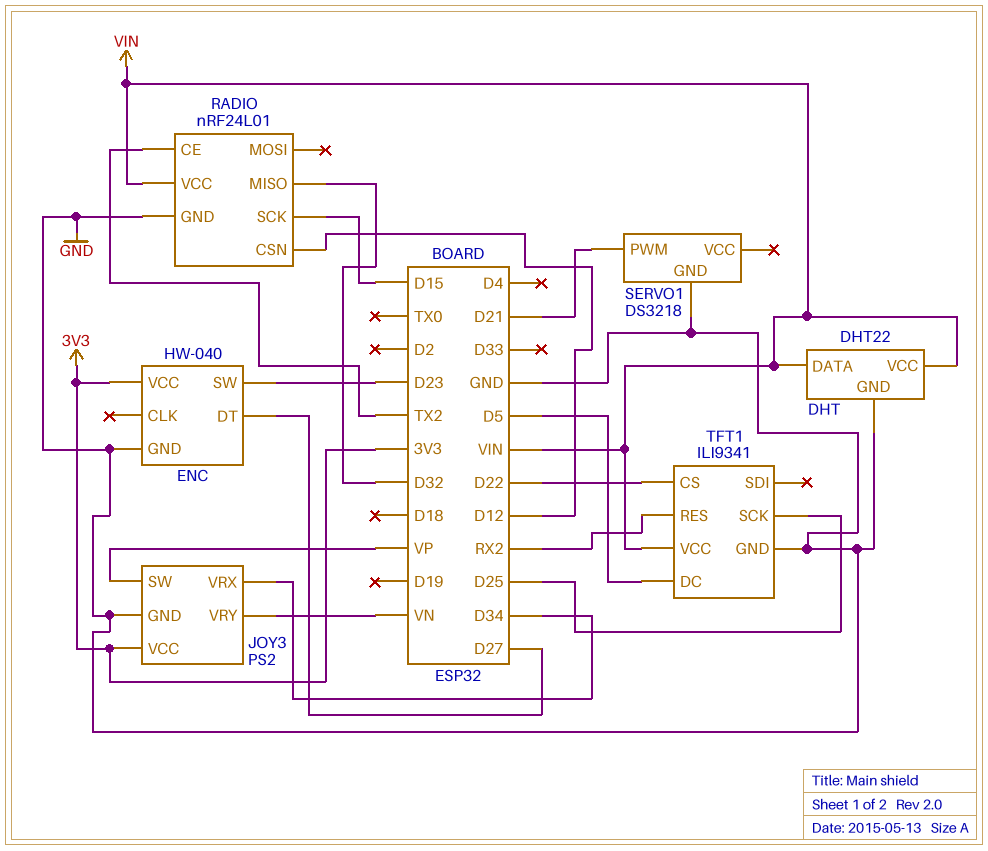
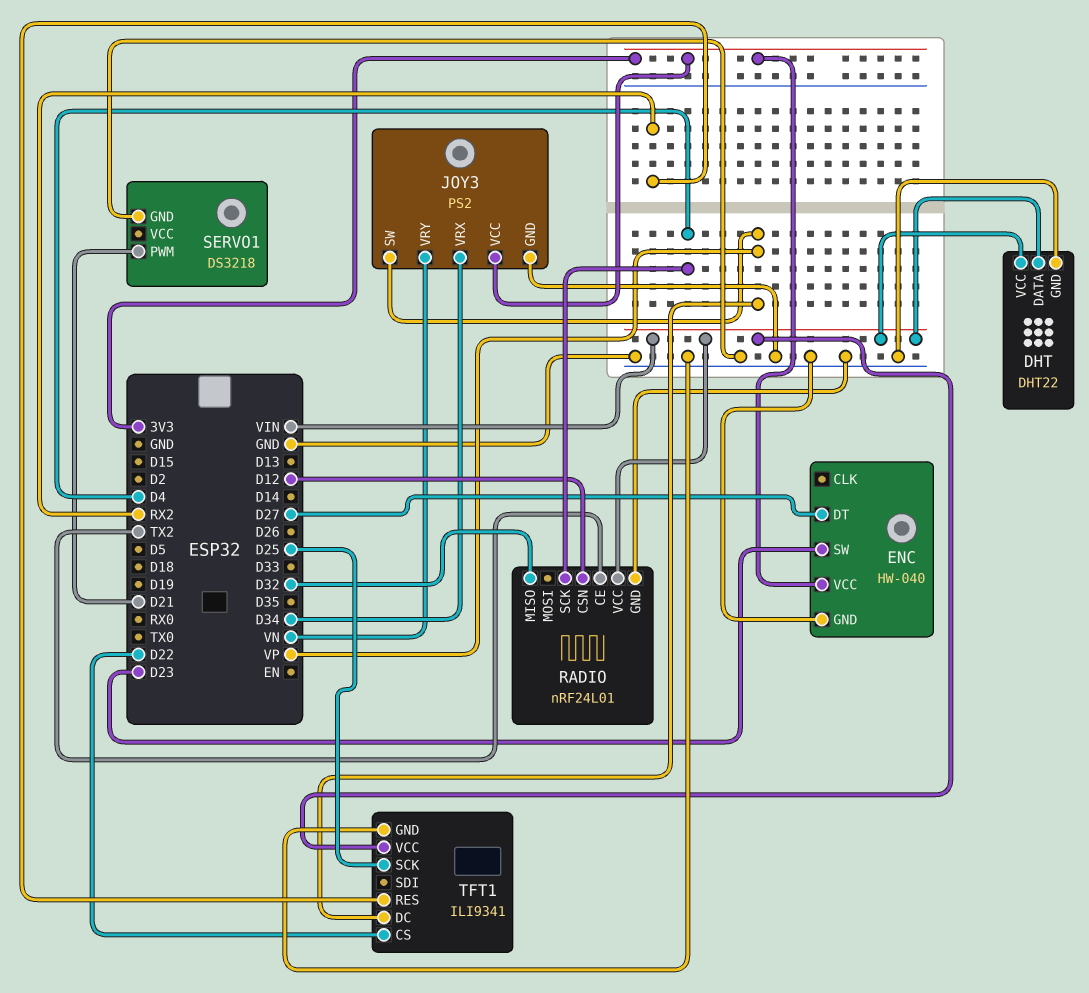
RADIO pin SCK: D15 -> D4
TFT1 pin DC: D5 -> VP

